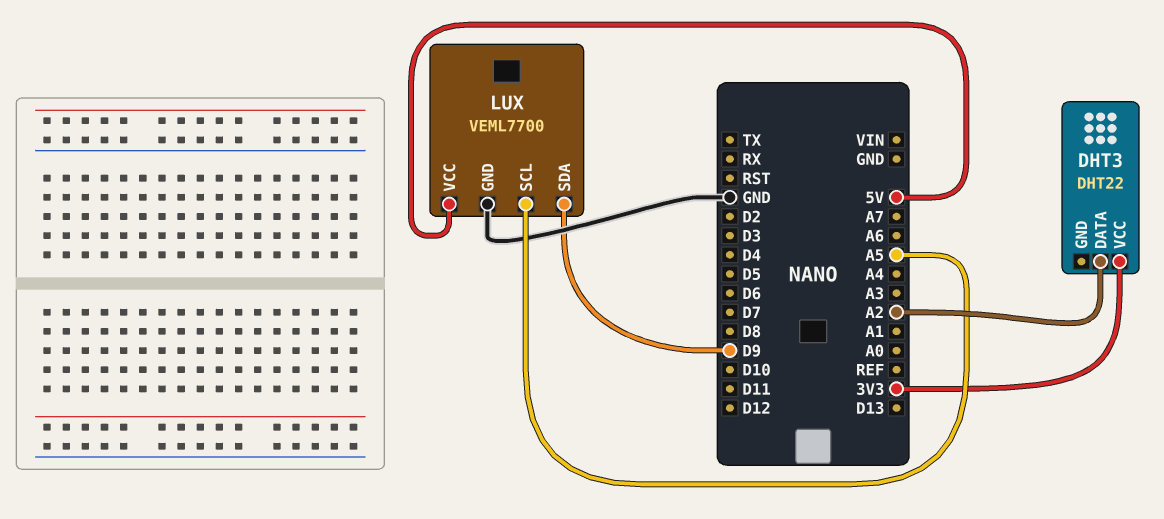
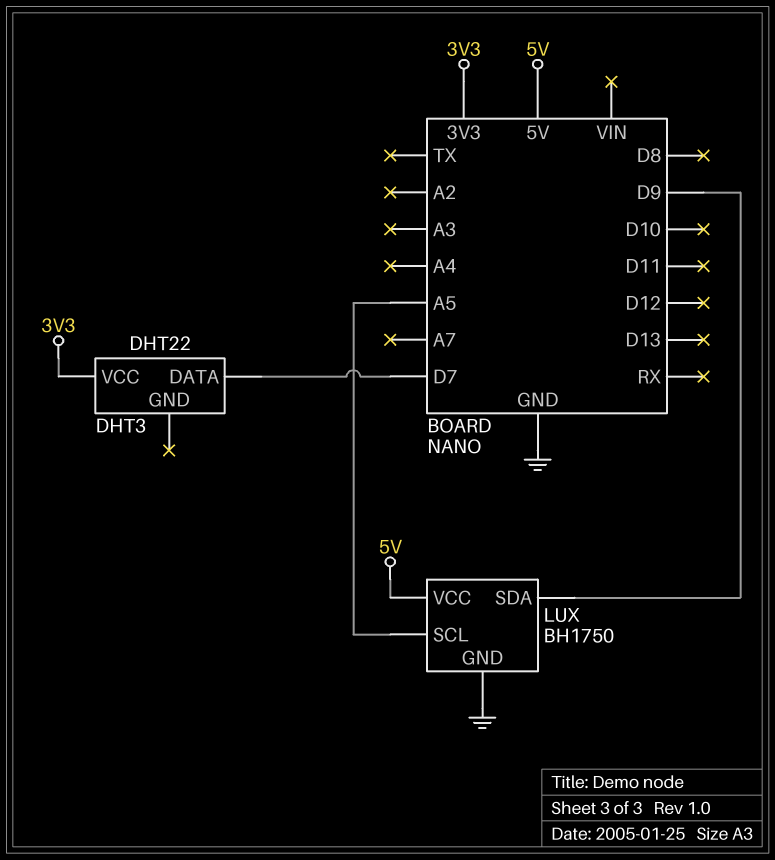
DHT3 pin DATA: A2 -> D7
LUX: VEML7700 -> BH1750

